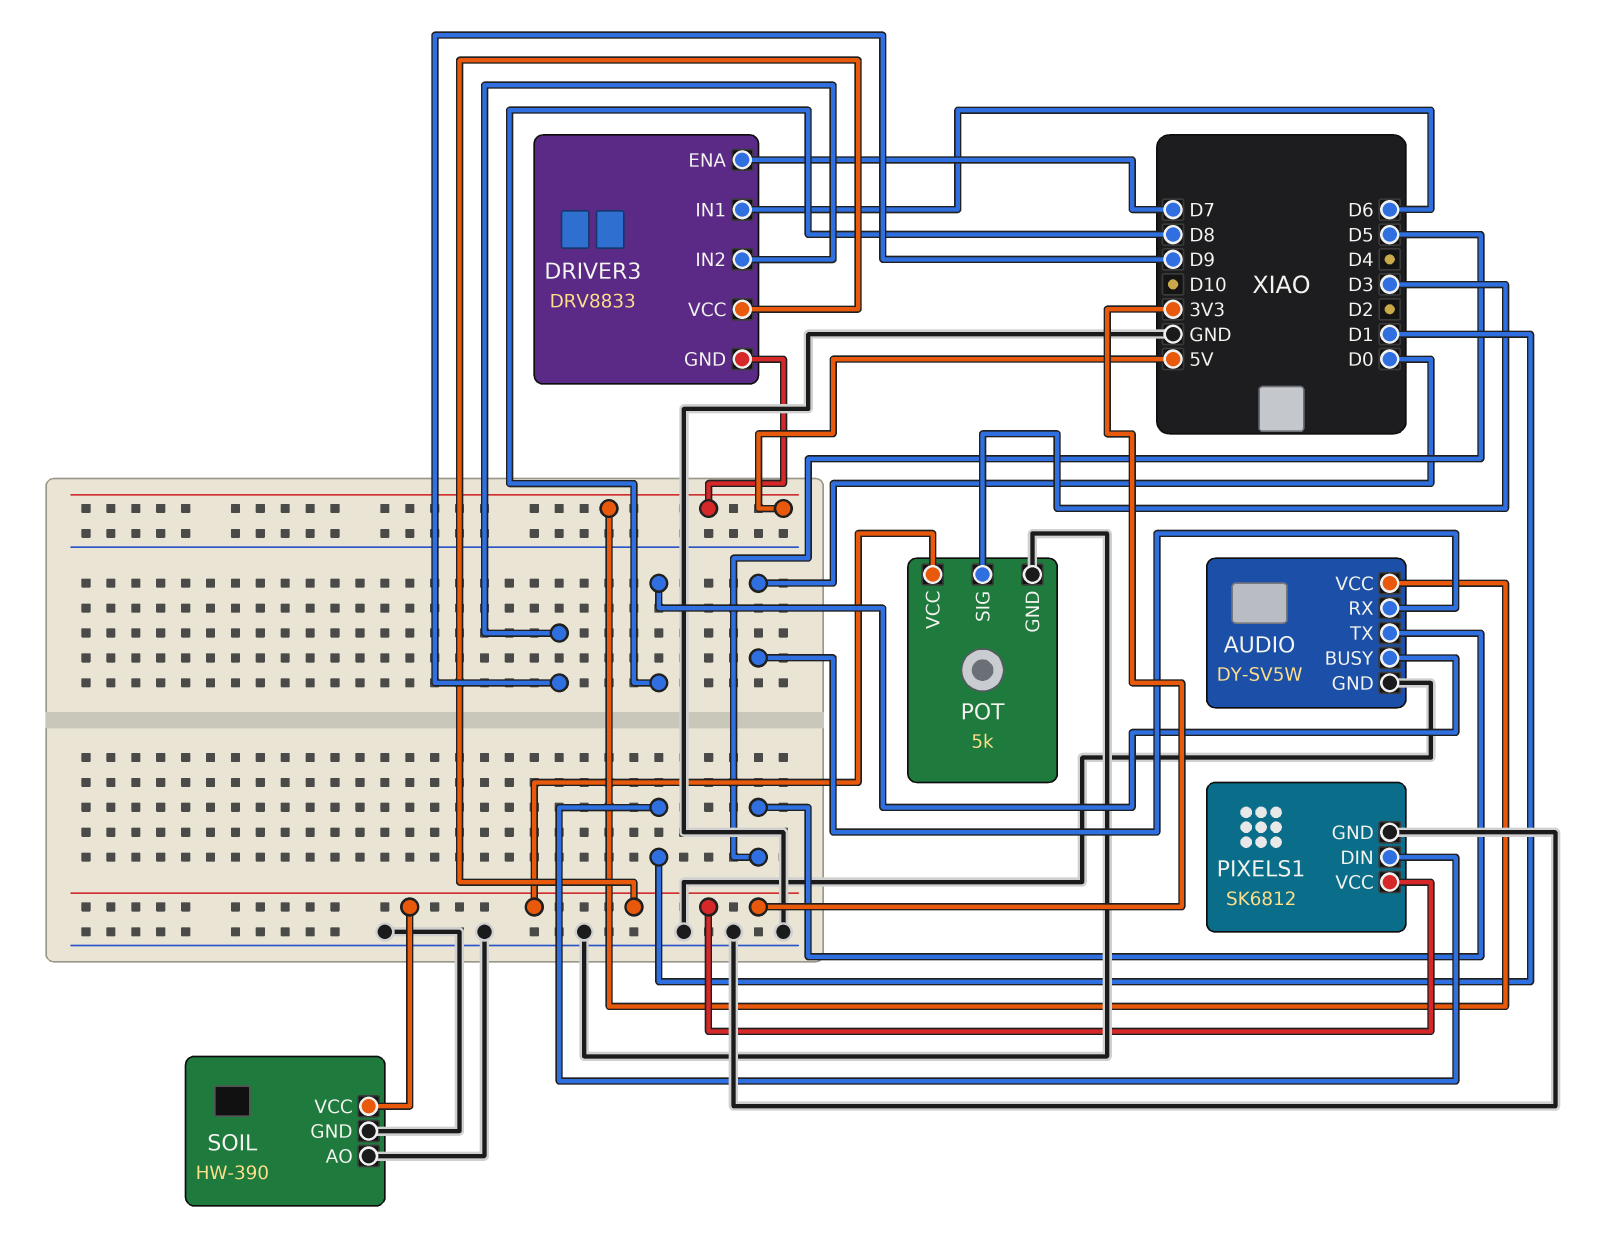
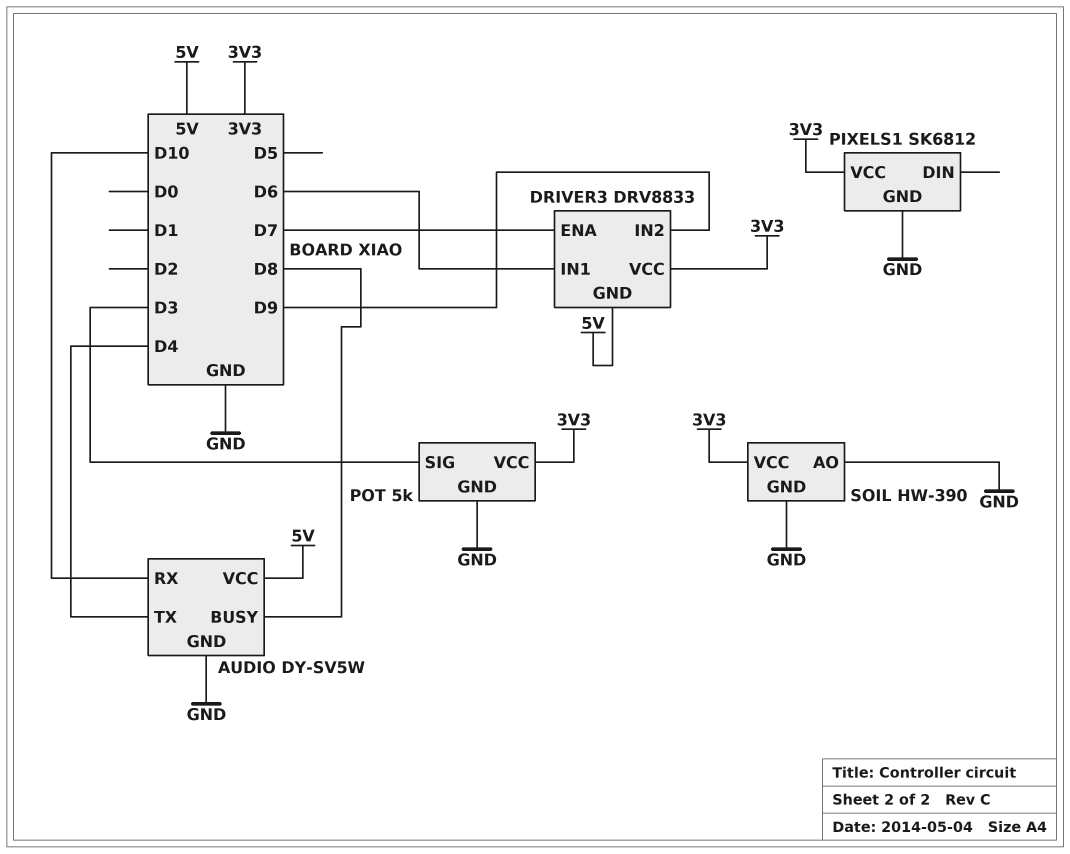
AUDIO pin RX: D0 -> D10
AUDIO pin TX: D5 -> D4
PIXELS1 pin DIN: D1 -> none

